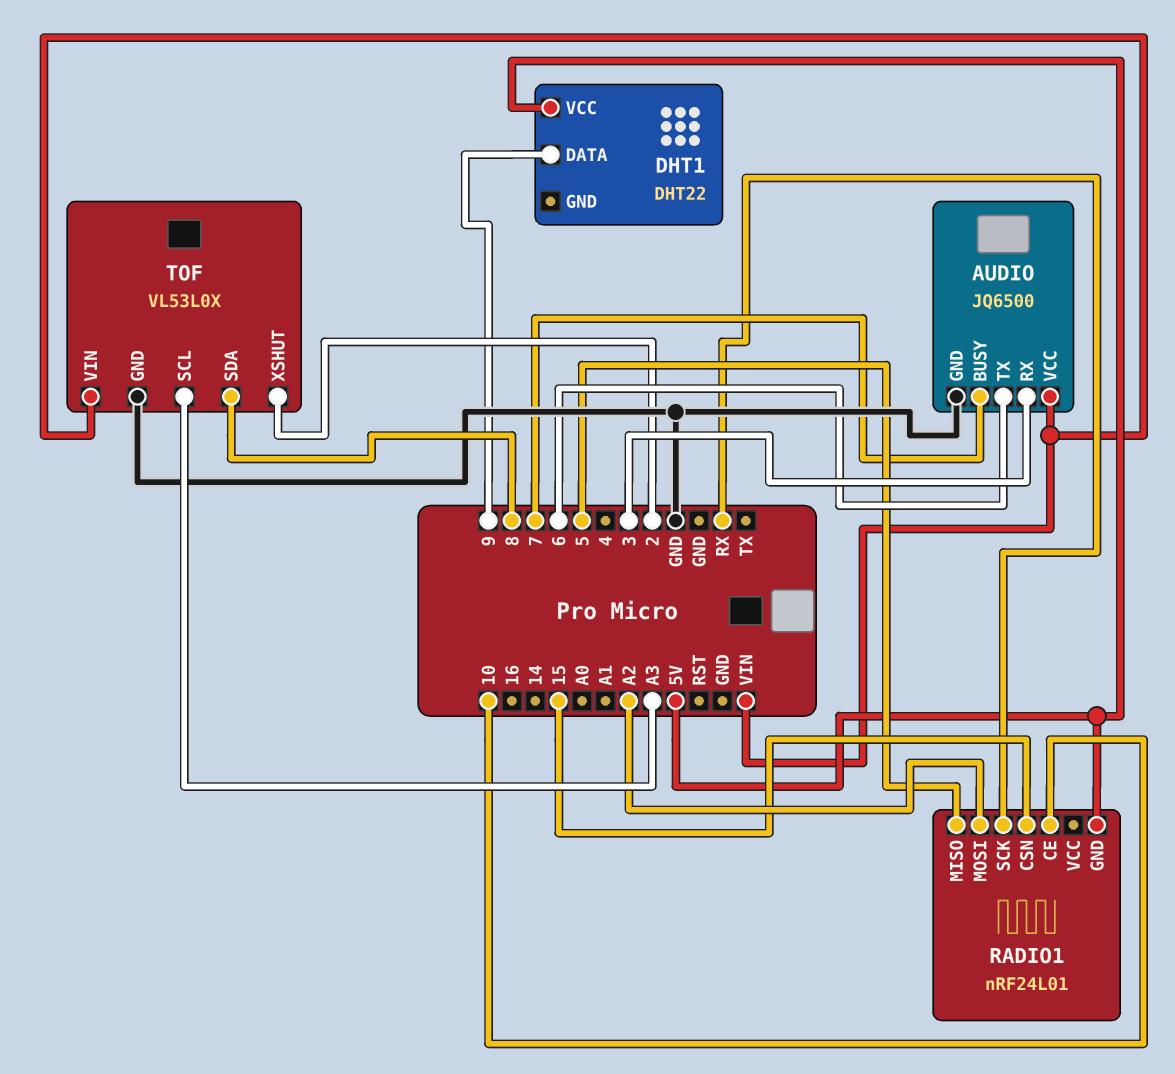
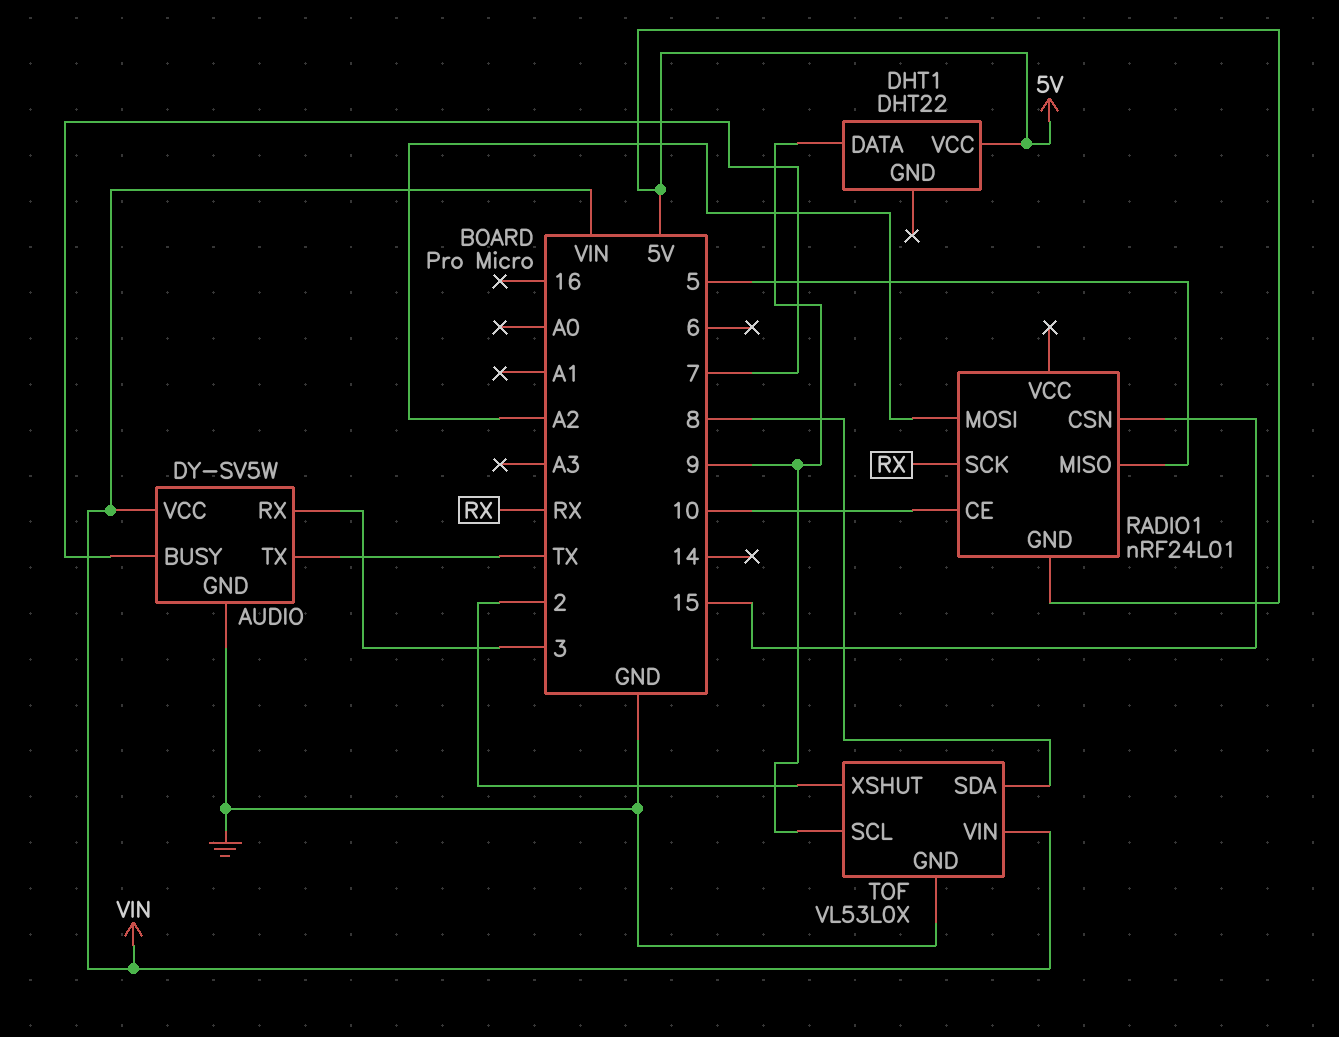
AUDIO: JQ6500 -> DY-SV5W
AUDIO pin TX: 6 -> TX
TOF pin SCL: A3 -> 9

